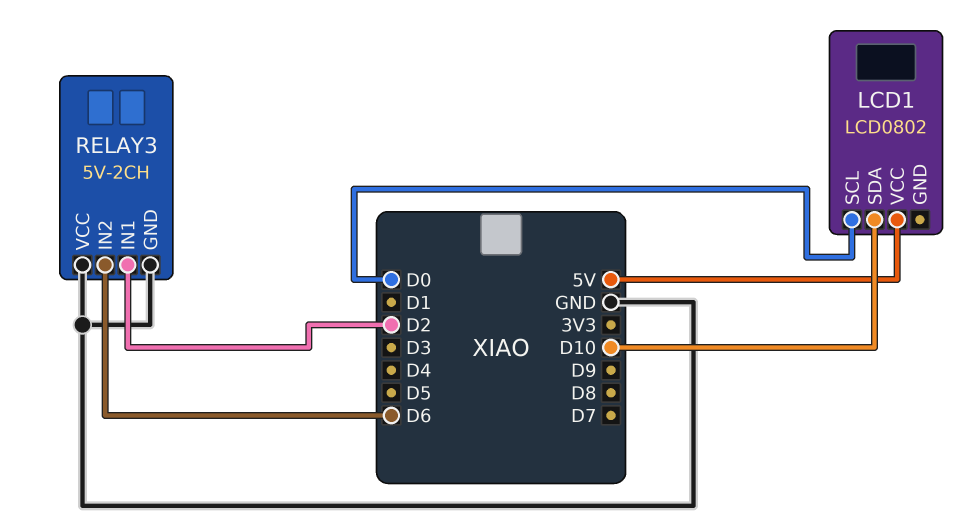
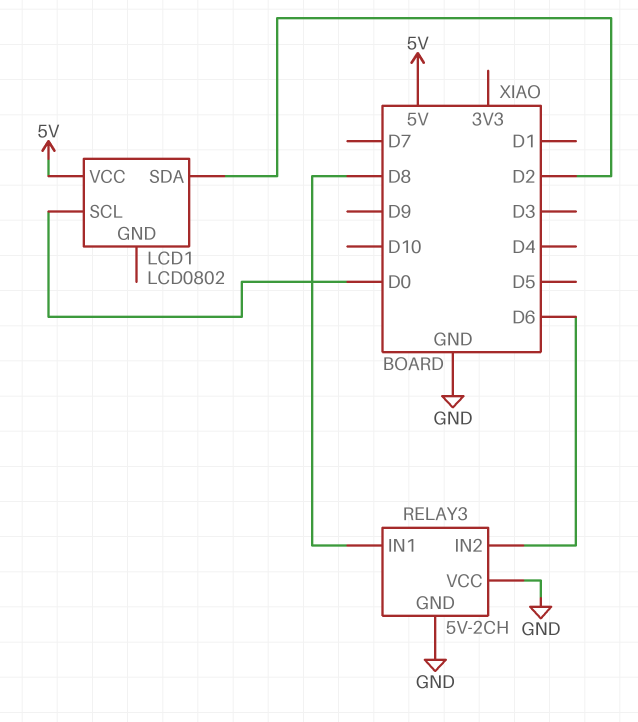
LCD1 pin SDA: D10 -> D2
RELAY3 pin IN1: D2 -> D8

